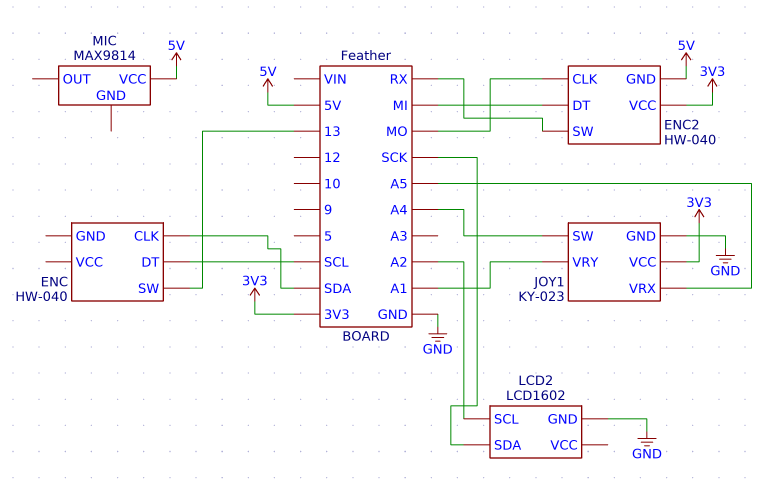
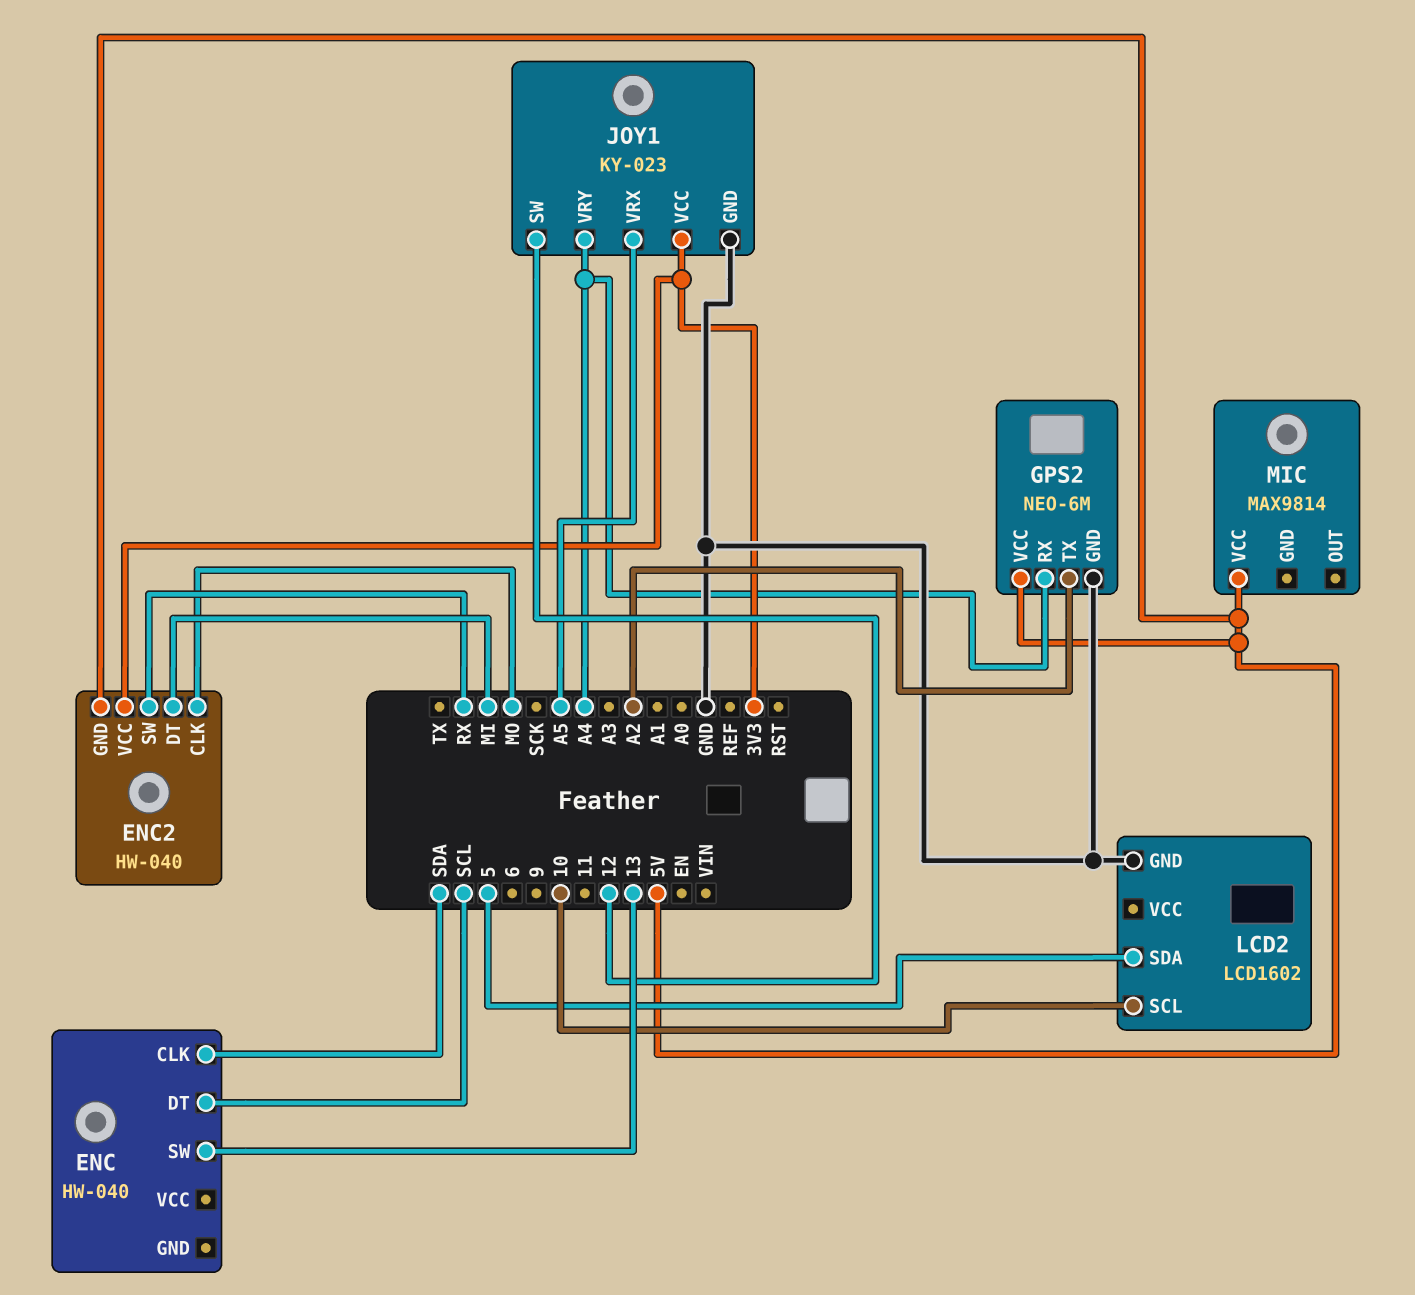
GPS2: none -> NEO-6M
GPS2 pin GND: none -> GND
GPS2 pin RX: none -> A4
GPS2 pin TX: none -> A2
GPS2 pin VCC: none -> 5V
JOY1 pin SW: A4 -> 12
JOY1 pin VRY: A1 -> A4
LCD2 pin SCL: A2 -> 10
LCD2 pin SDA: SCK -> 5

